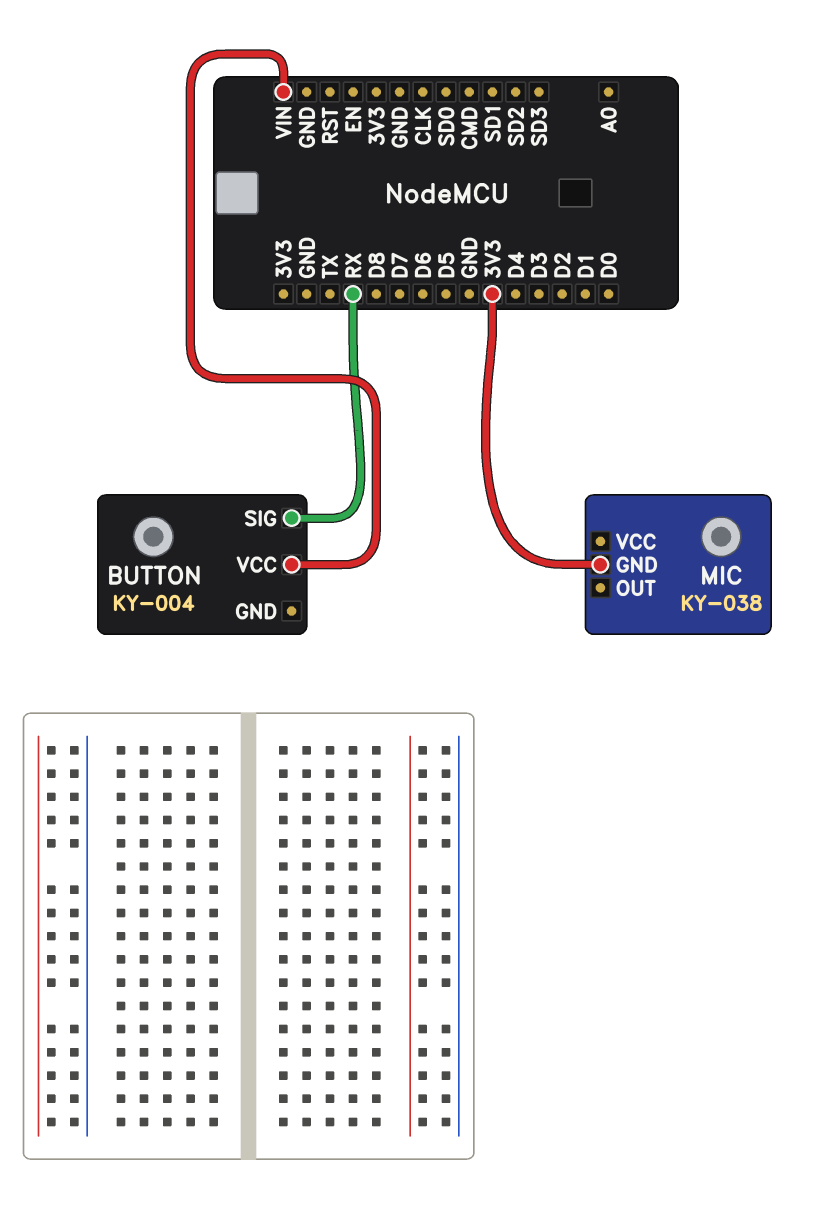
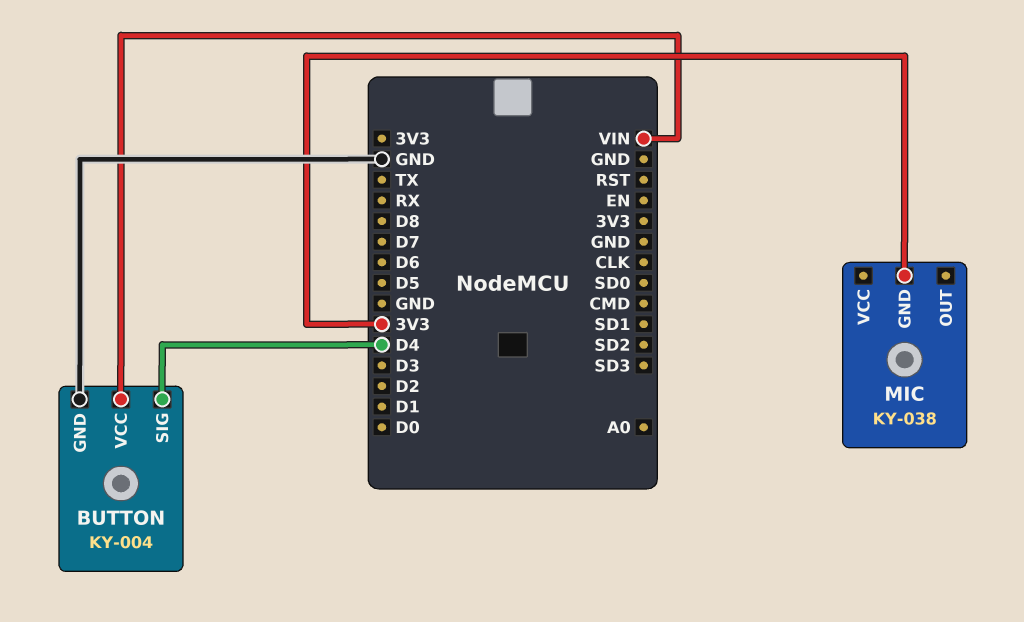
BUTTON pin GND: none -> GND
BUTTON pin SIG: RX -> D4

